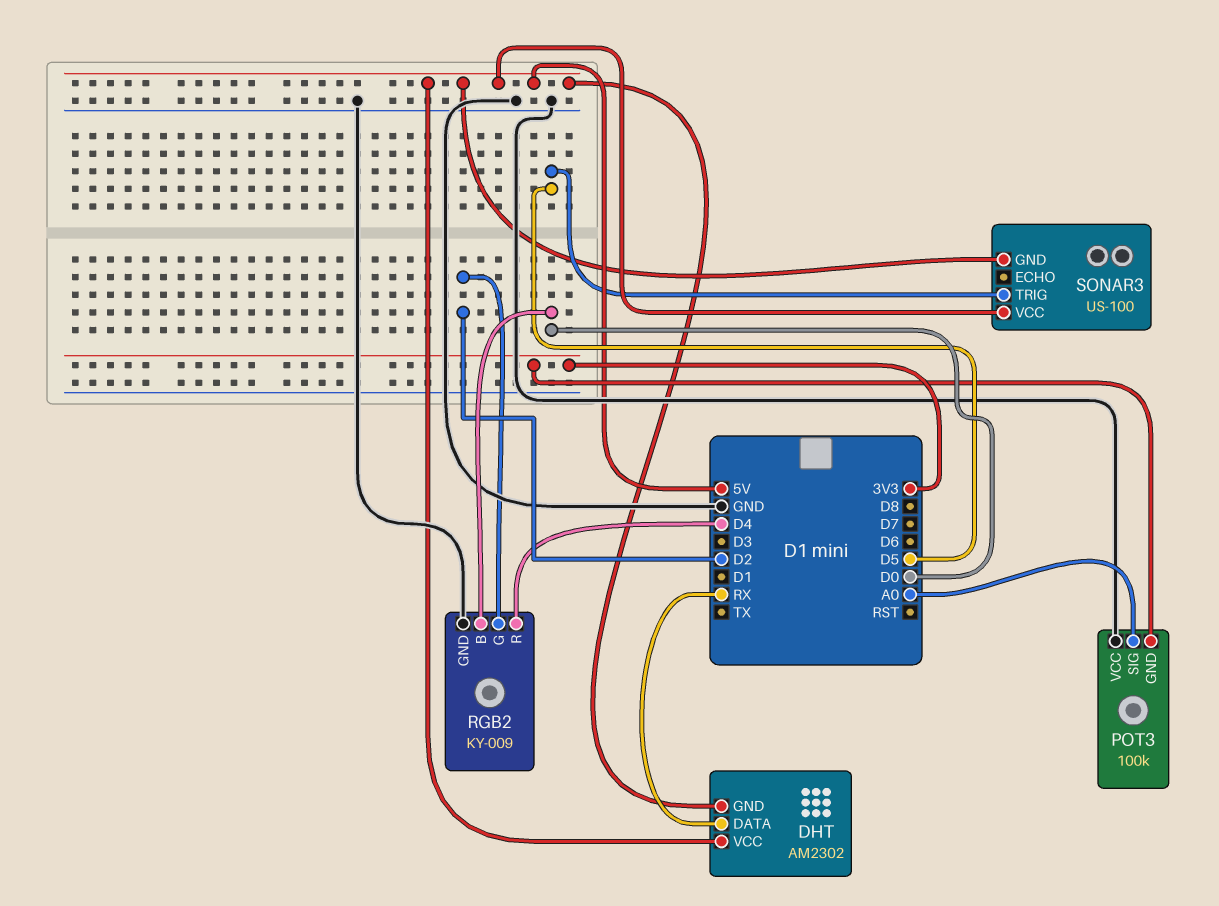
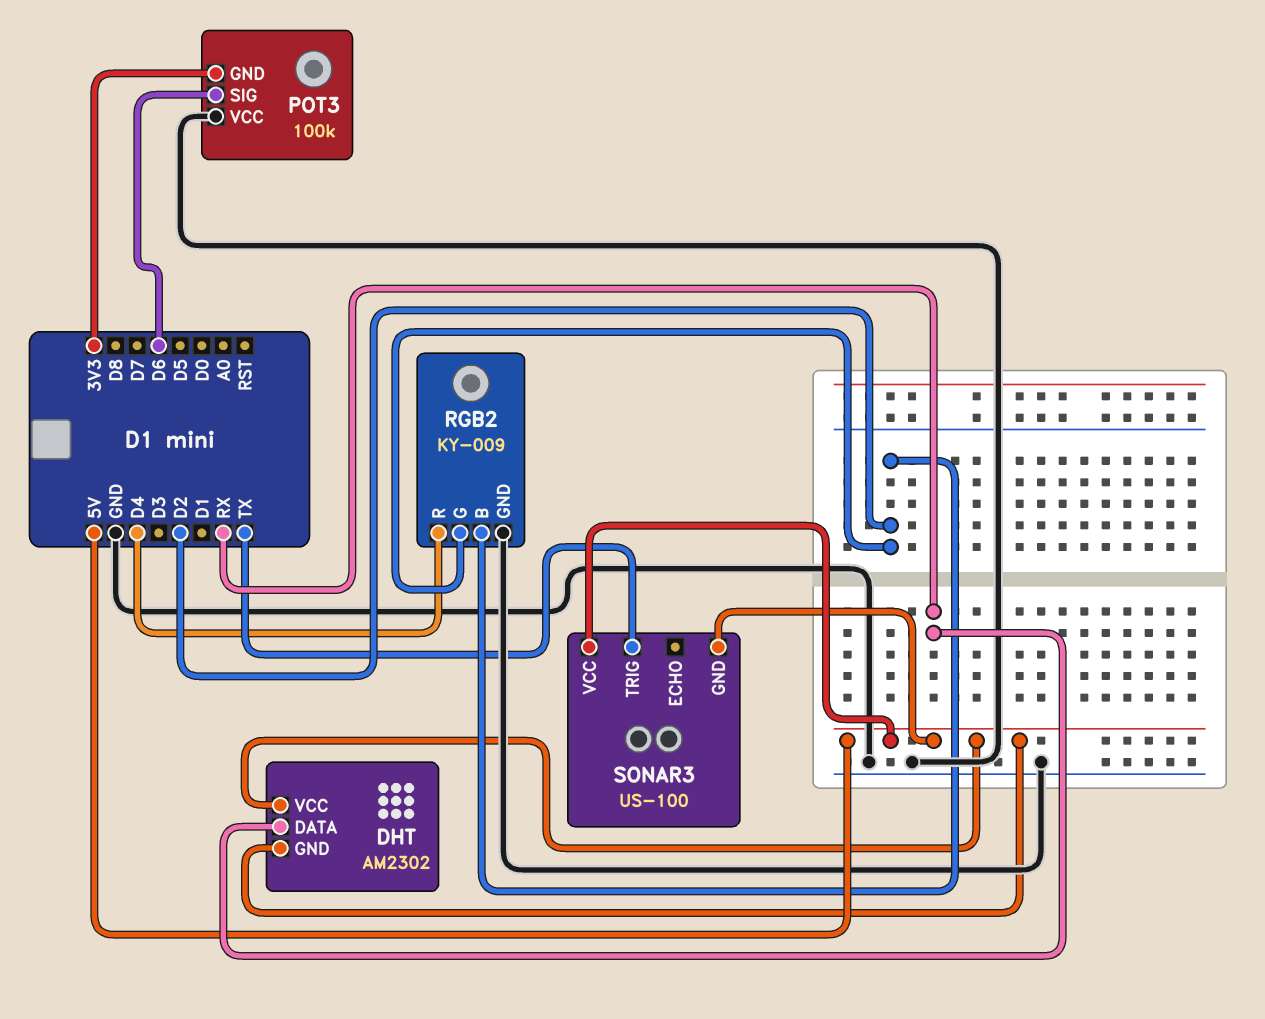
POT3 pin SIG: A0 -> D6
RGB2 pin B: D0 -> D2
SONAR3 pin TRIG: D5 -> TX

